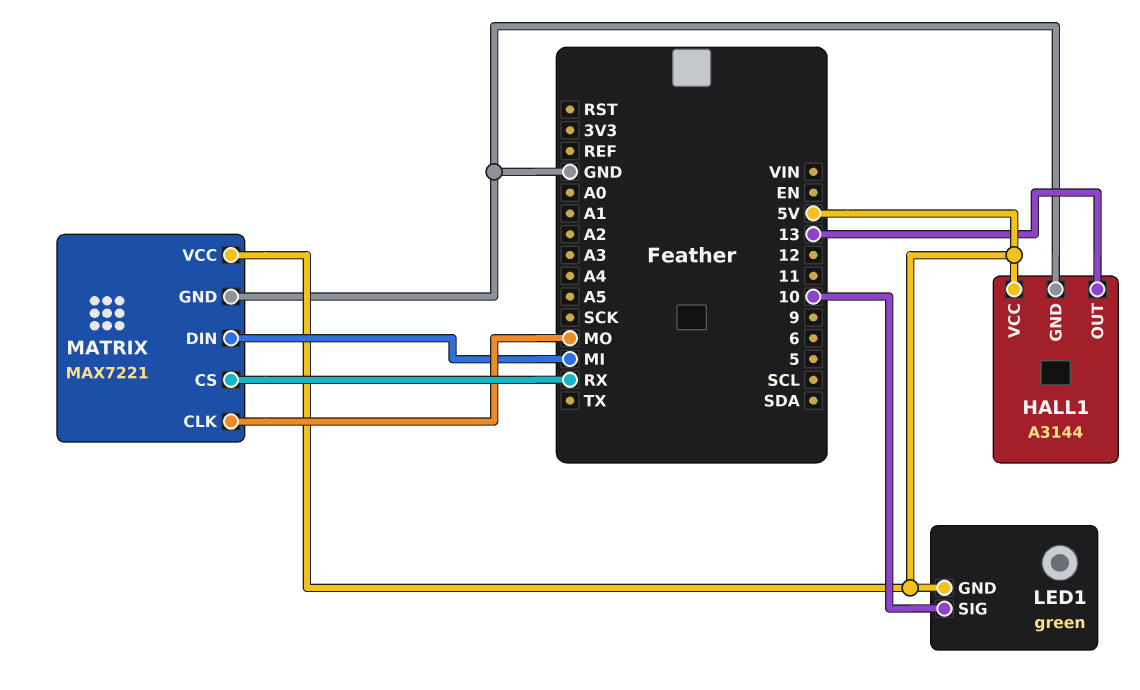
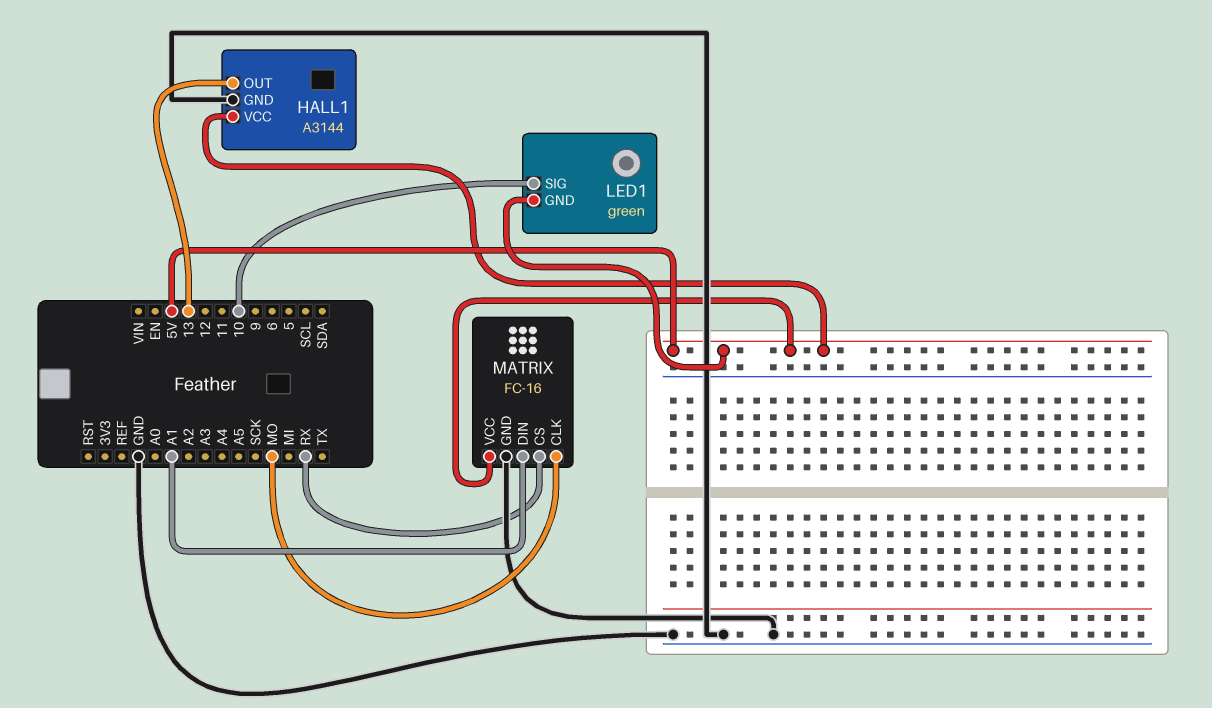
MATRIX: MAX7221 -> FC-16
MATRIX pin DIN: MI -> A1

